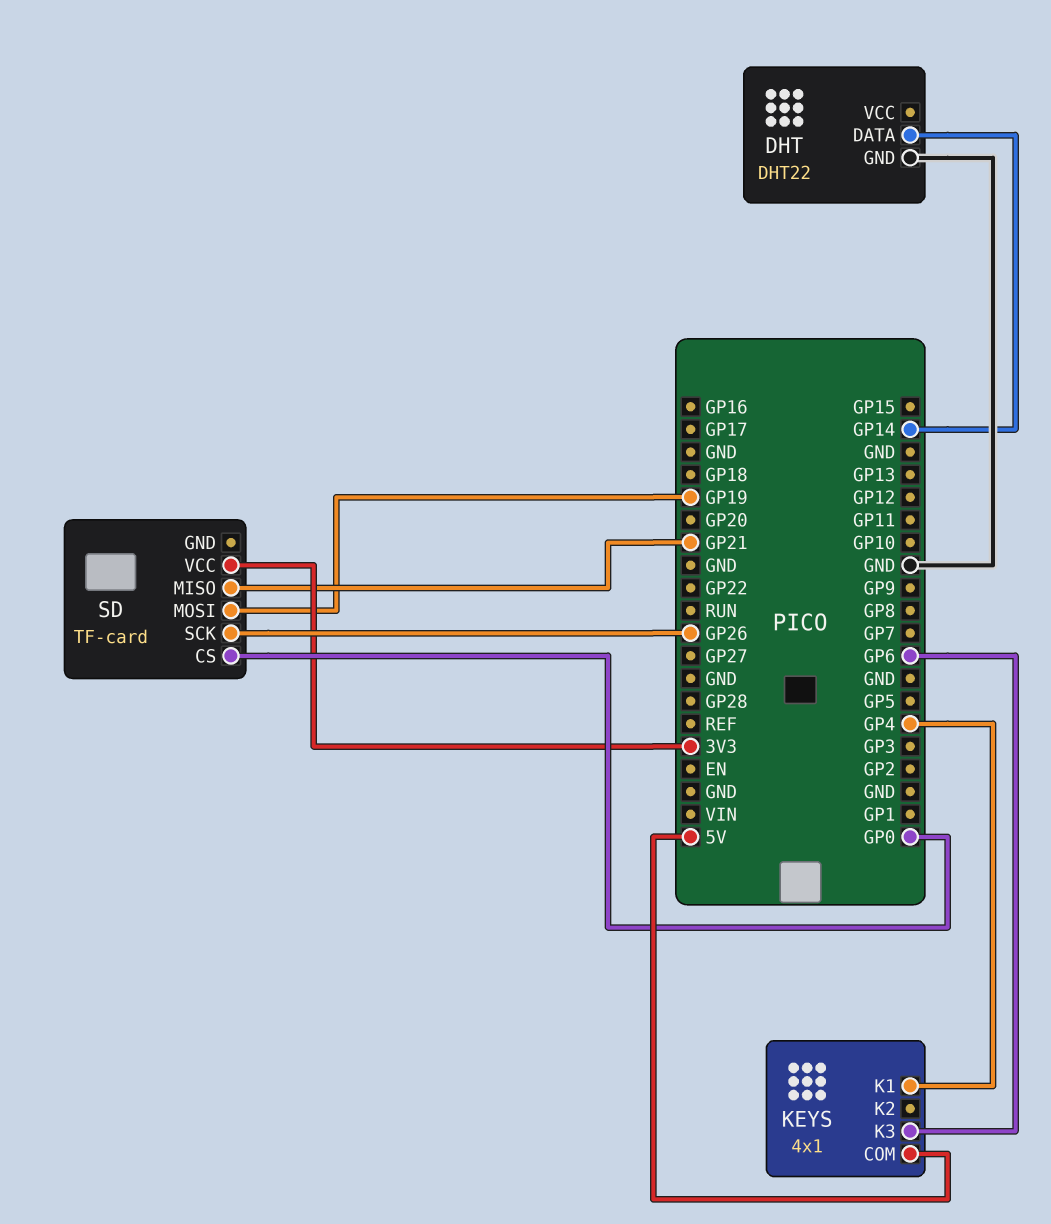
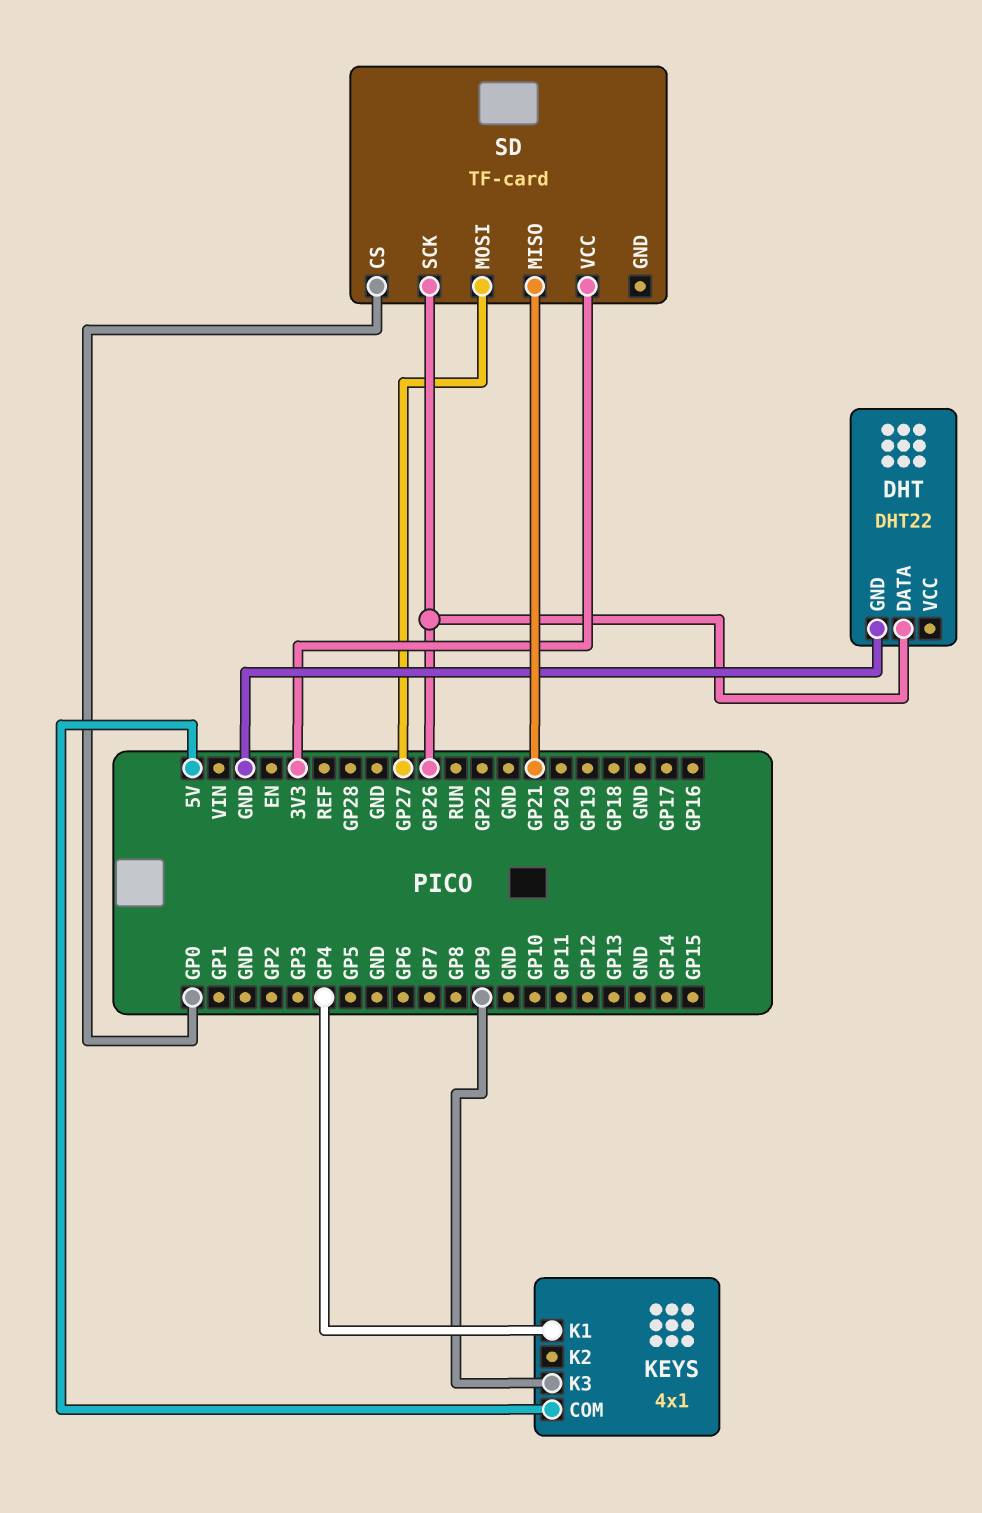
DHT pin DATA: GP14 -> GP26
KEYS pin K3: GP6 -> GP9
SD pin MOSI: GP19 -> GP27

